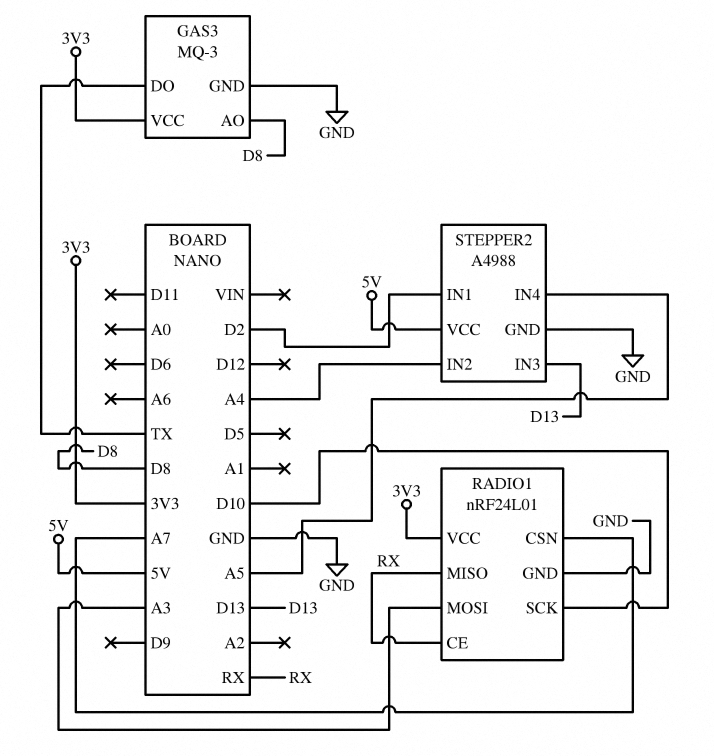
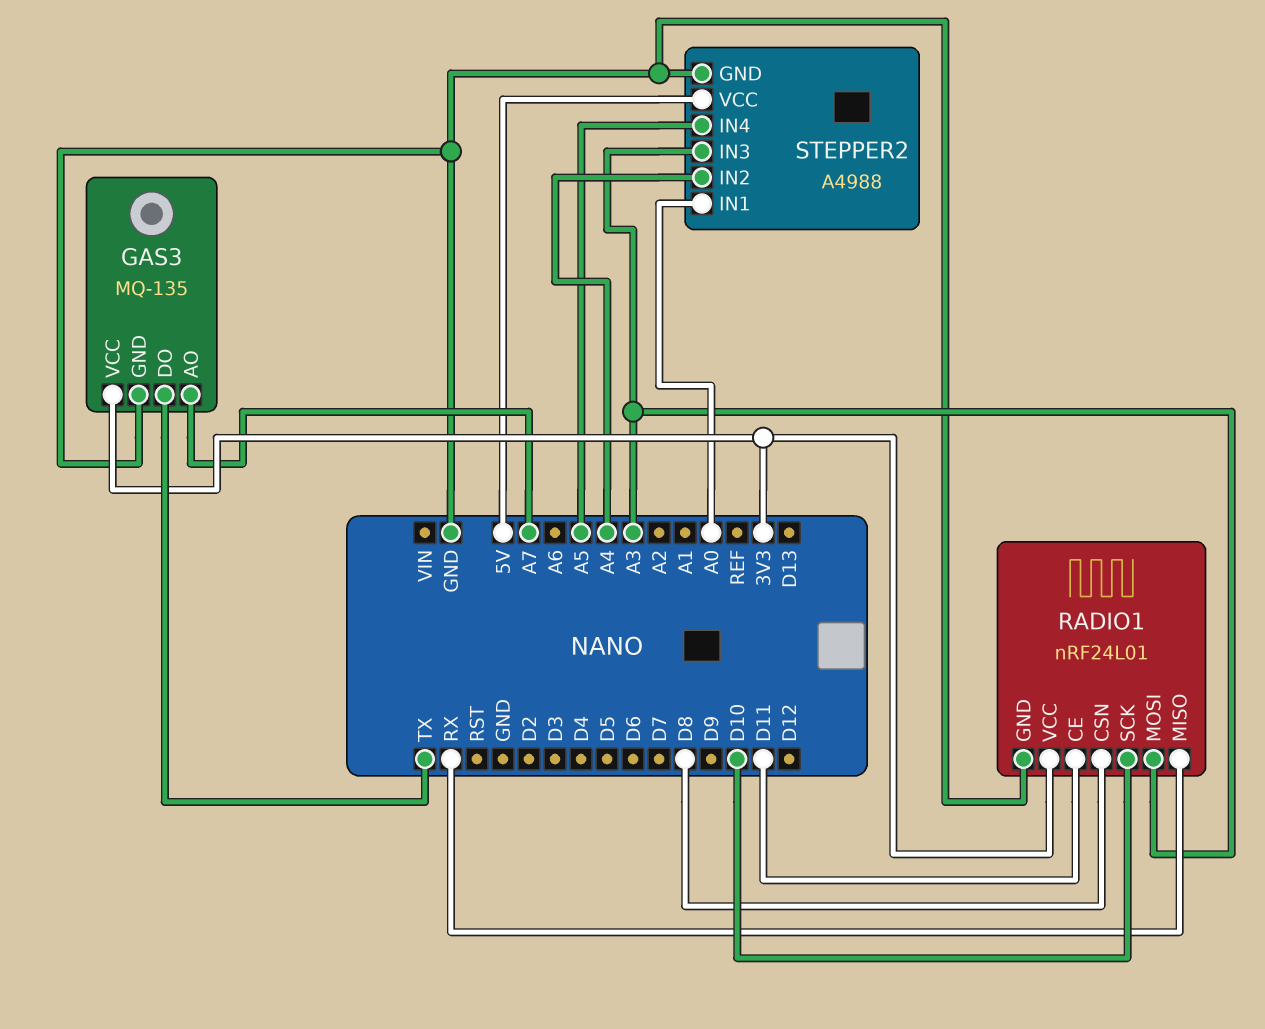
GAS3: MQ-3 -> MQ-135
GAS3 pin AO: D8 -> A7
RADIO1 pin CE: RX -> D11
RADIO1 pin CSN: A7 -> D8
STEPPER2 pin IN1: D2 -> A0
STEPPER2 pin IN3: D13 -> A3

